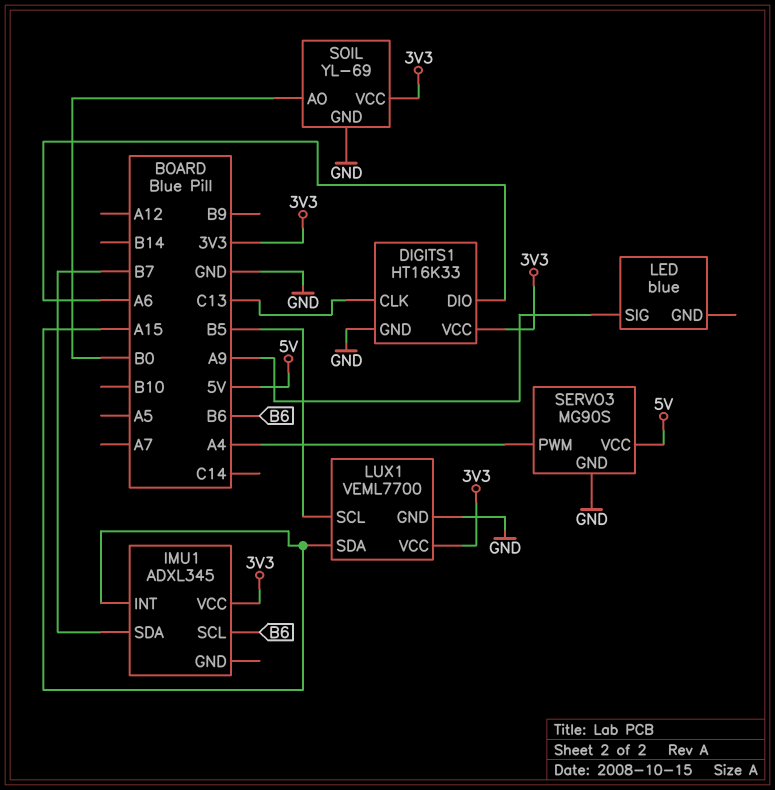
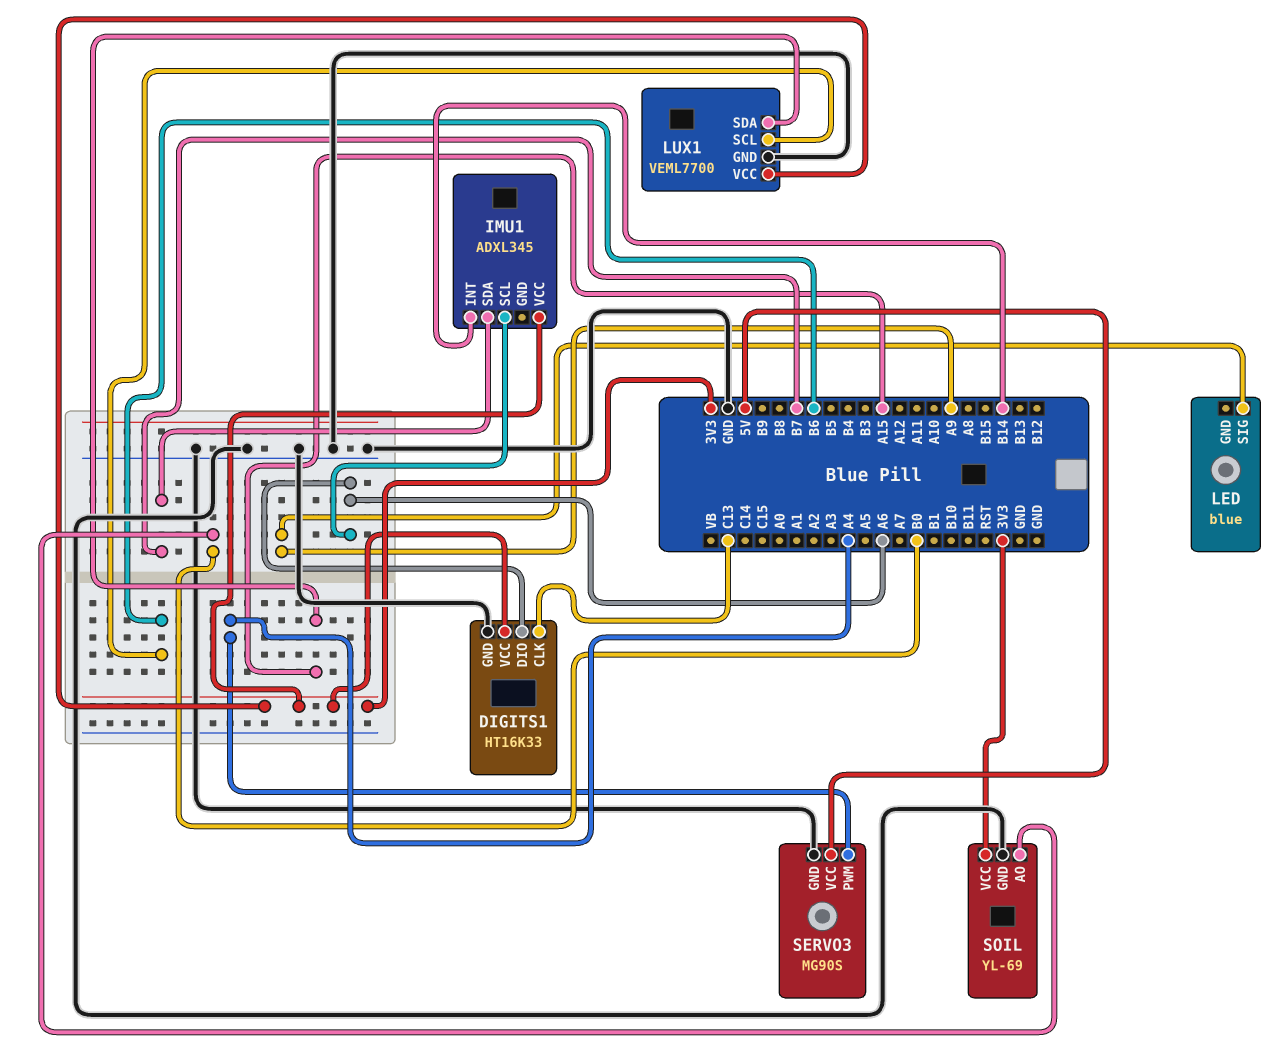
IMU1 pin INT: A15 -> B14
IMU1 pin SCL: B6 -> A6
LUX1 pin SCL: B5 -> B6

